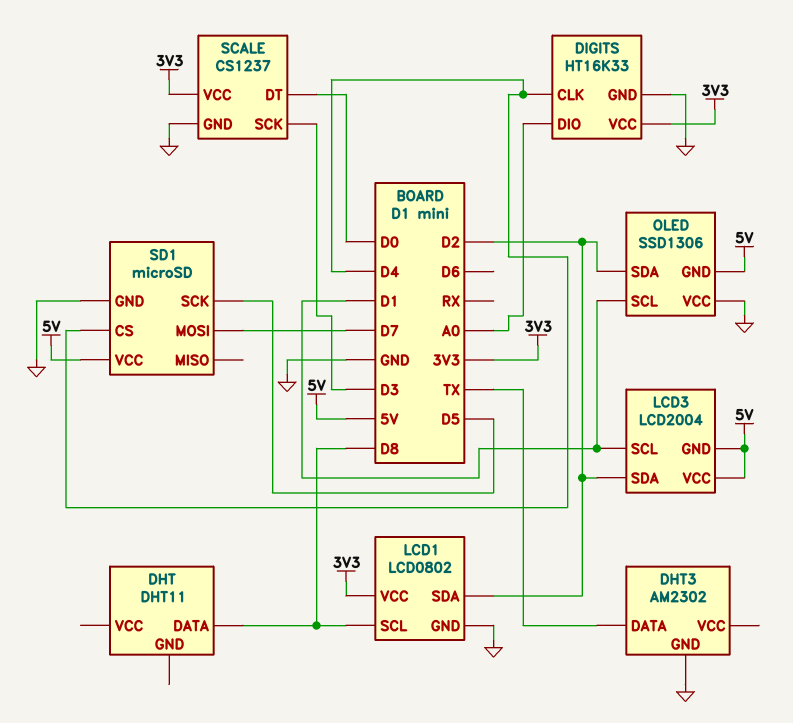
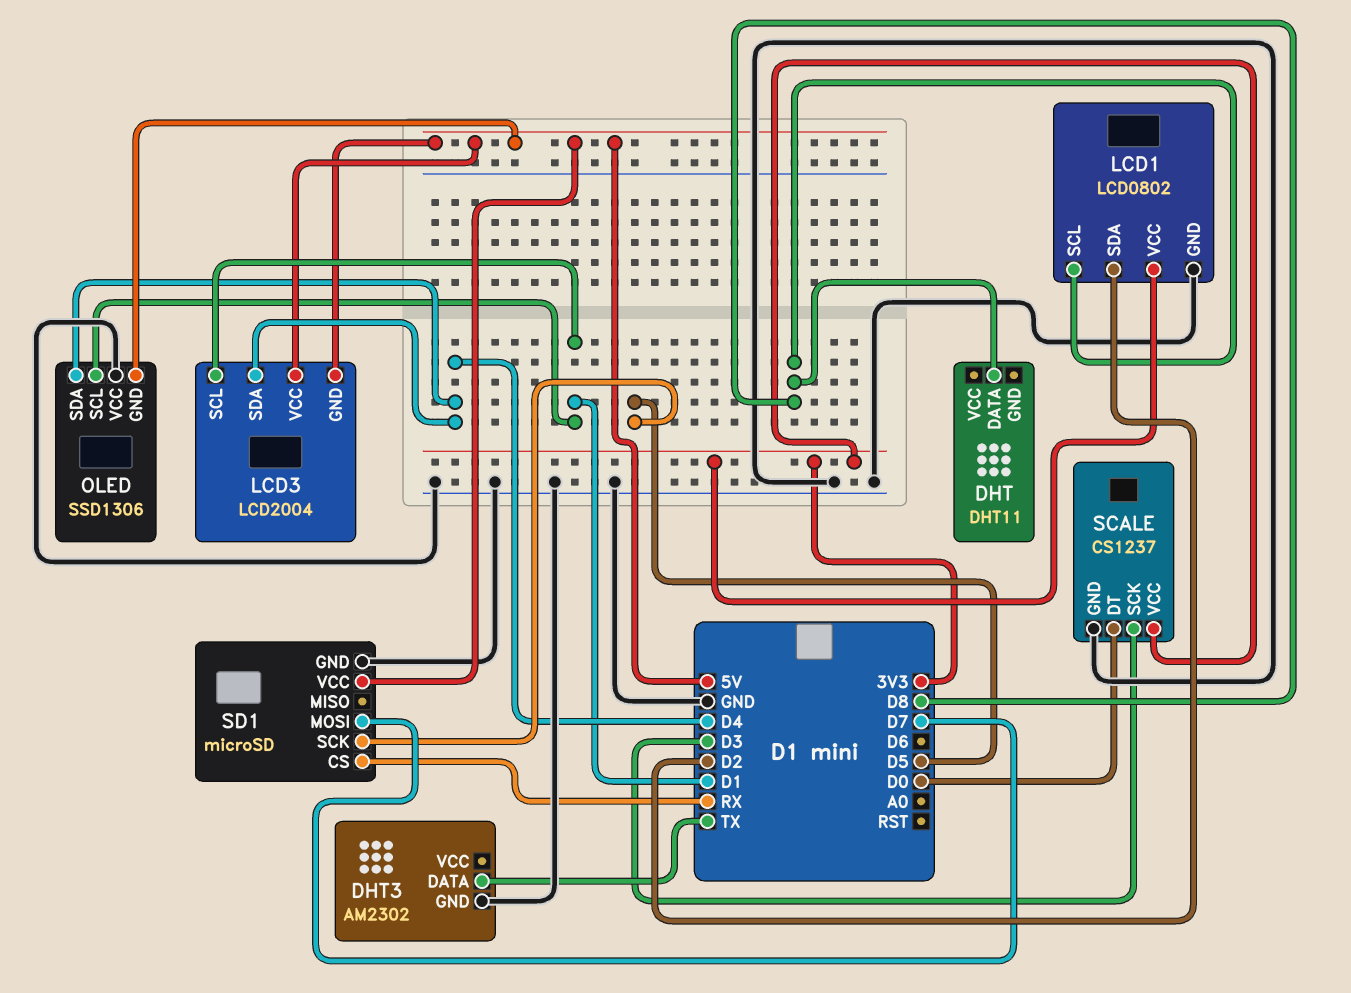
DIGITS: HT16K33 -> none
DIGITS pin CLK: D4 -> none
DIGITS pin DIO: A0 -> none
DIGITS pin GND: GND -> none
DIGITS pin VCC: 3V3 -> none
LCD3 pin SDA: D2 -> D4
OLED pin SDA: D2 -> D4
SD1 pin CS: D4 -> RX

